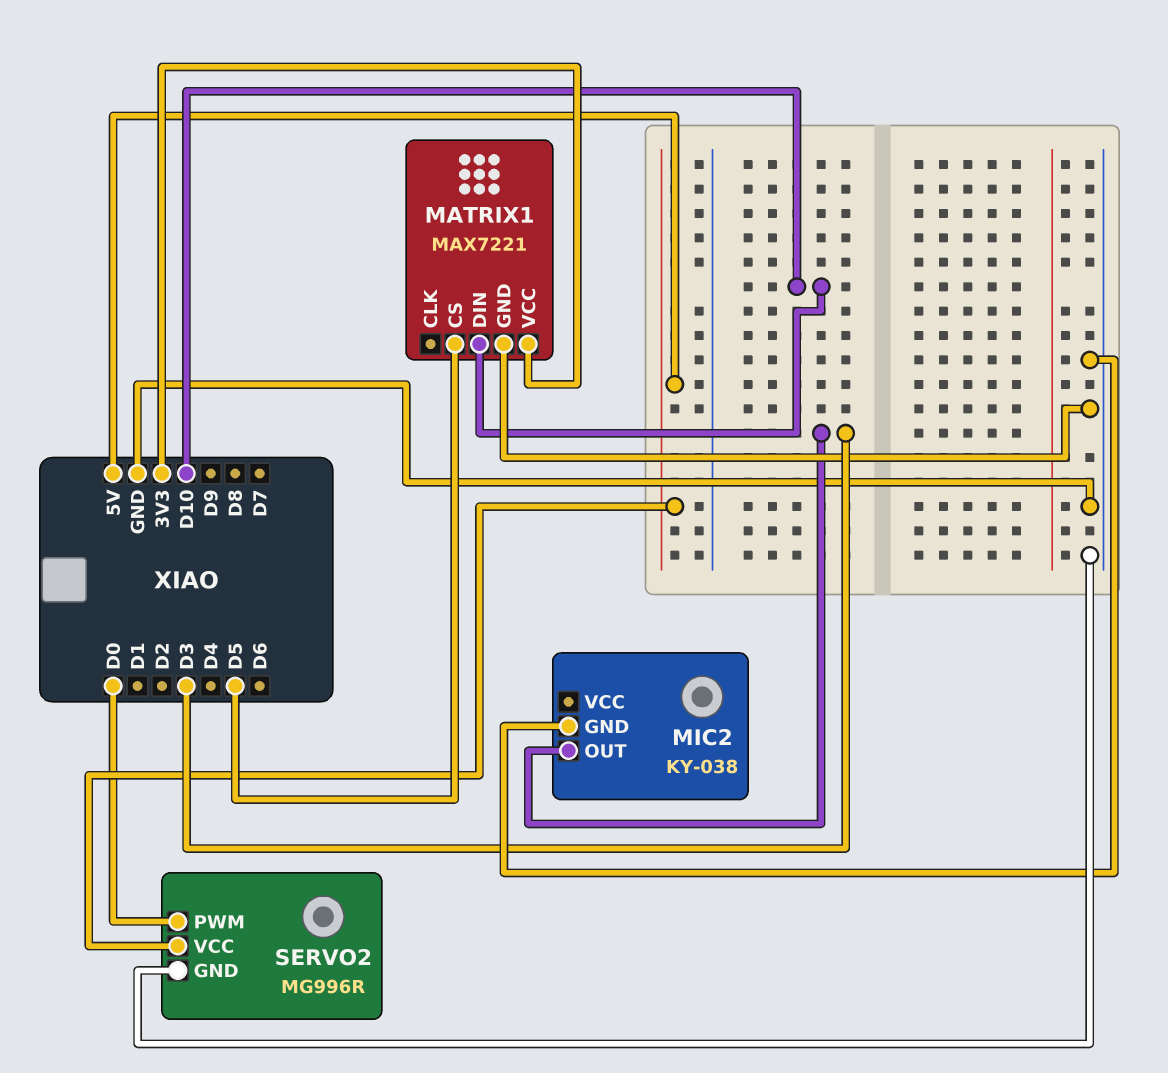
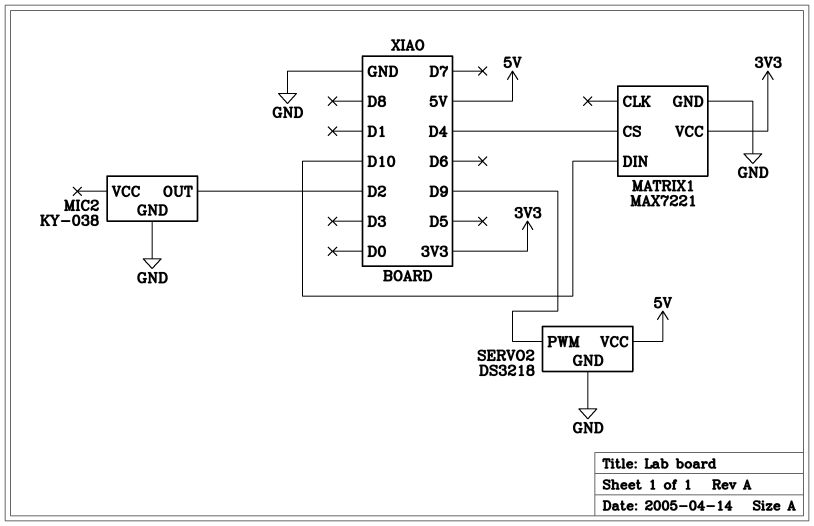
MATRIX1 pin CS: D5 -> D4
MIC2 pin OUT: D3 -> D2
SERVO2: MG996R -> DS3218
SERVO2 pin PWM: D0 -> D9

